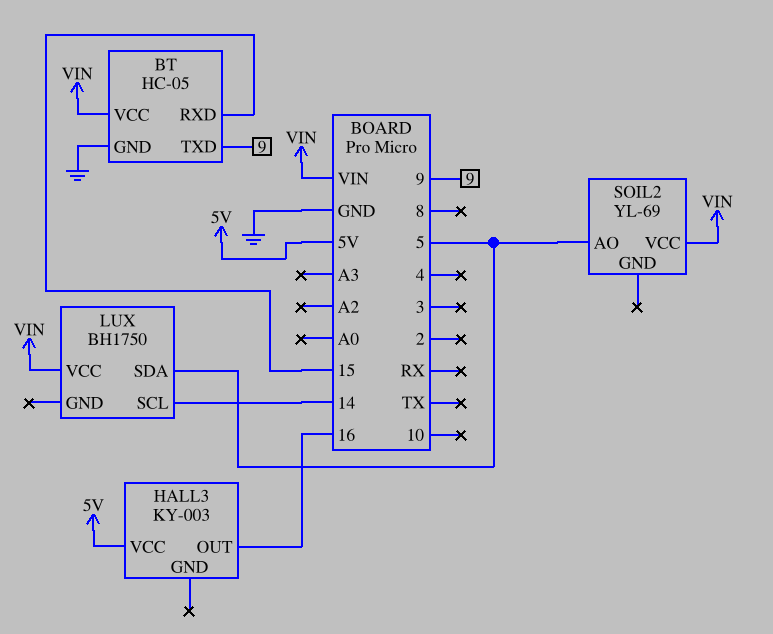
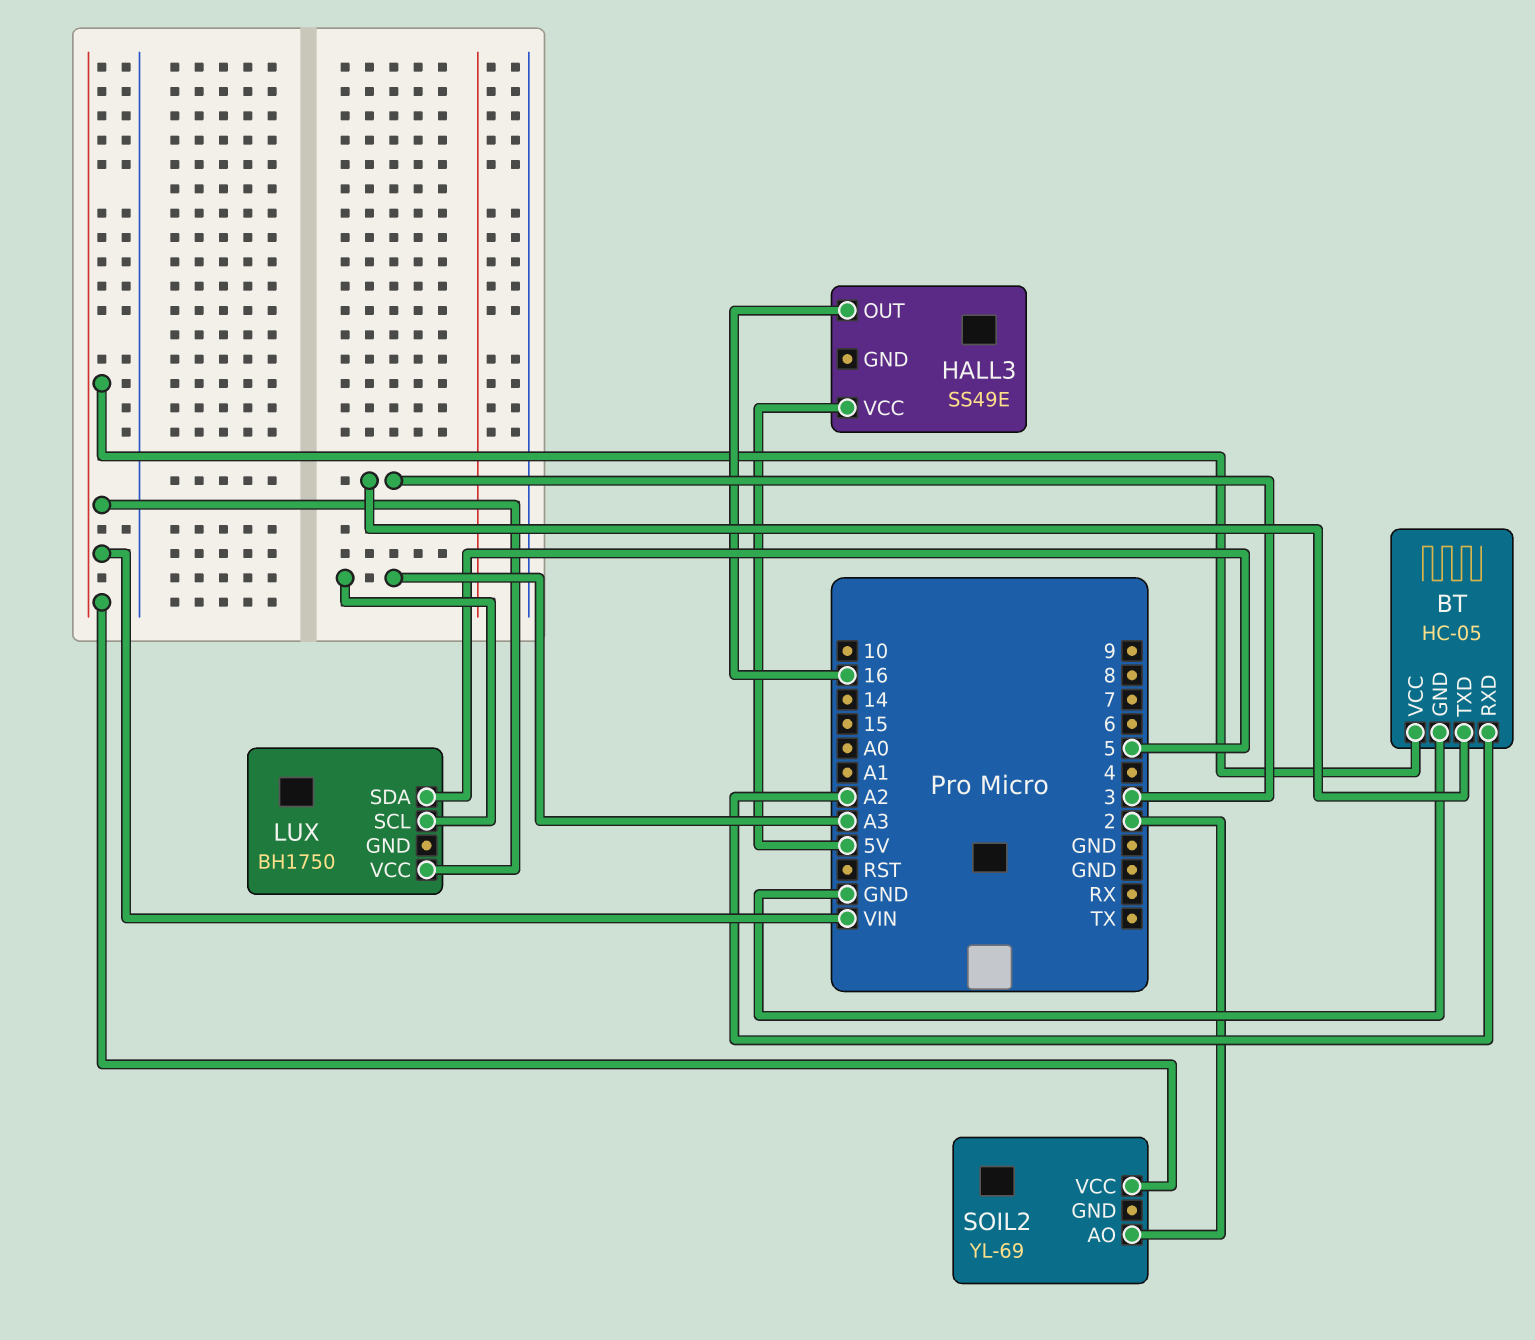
BT pin RXD: 15 -> A2
BT pin TXD: 9 -> 3
HALL3: KY-003 -> SS49E
LUX pin SCL: 14 -> A3
SOIL2 pin AO: 5 -> 2

